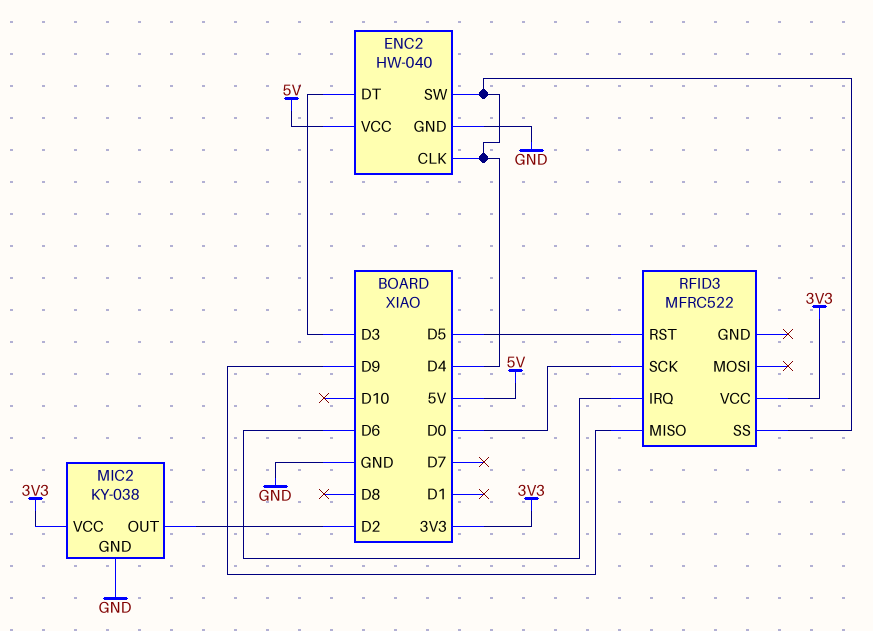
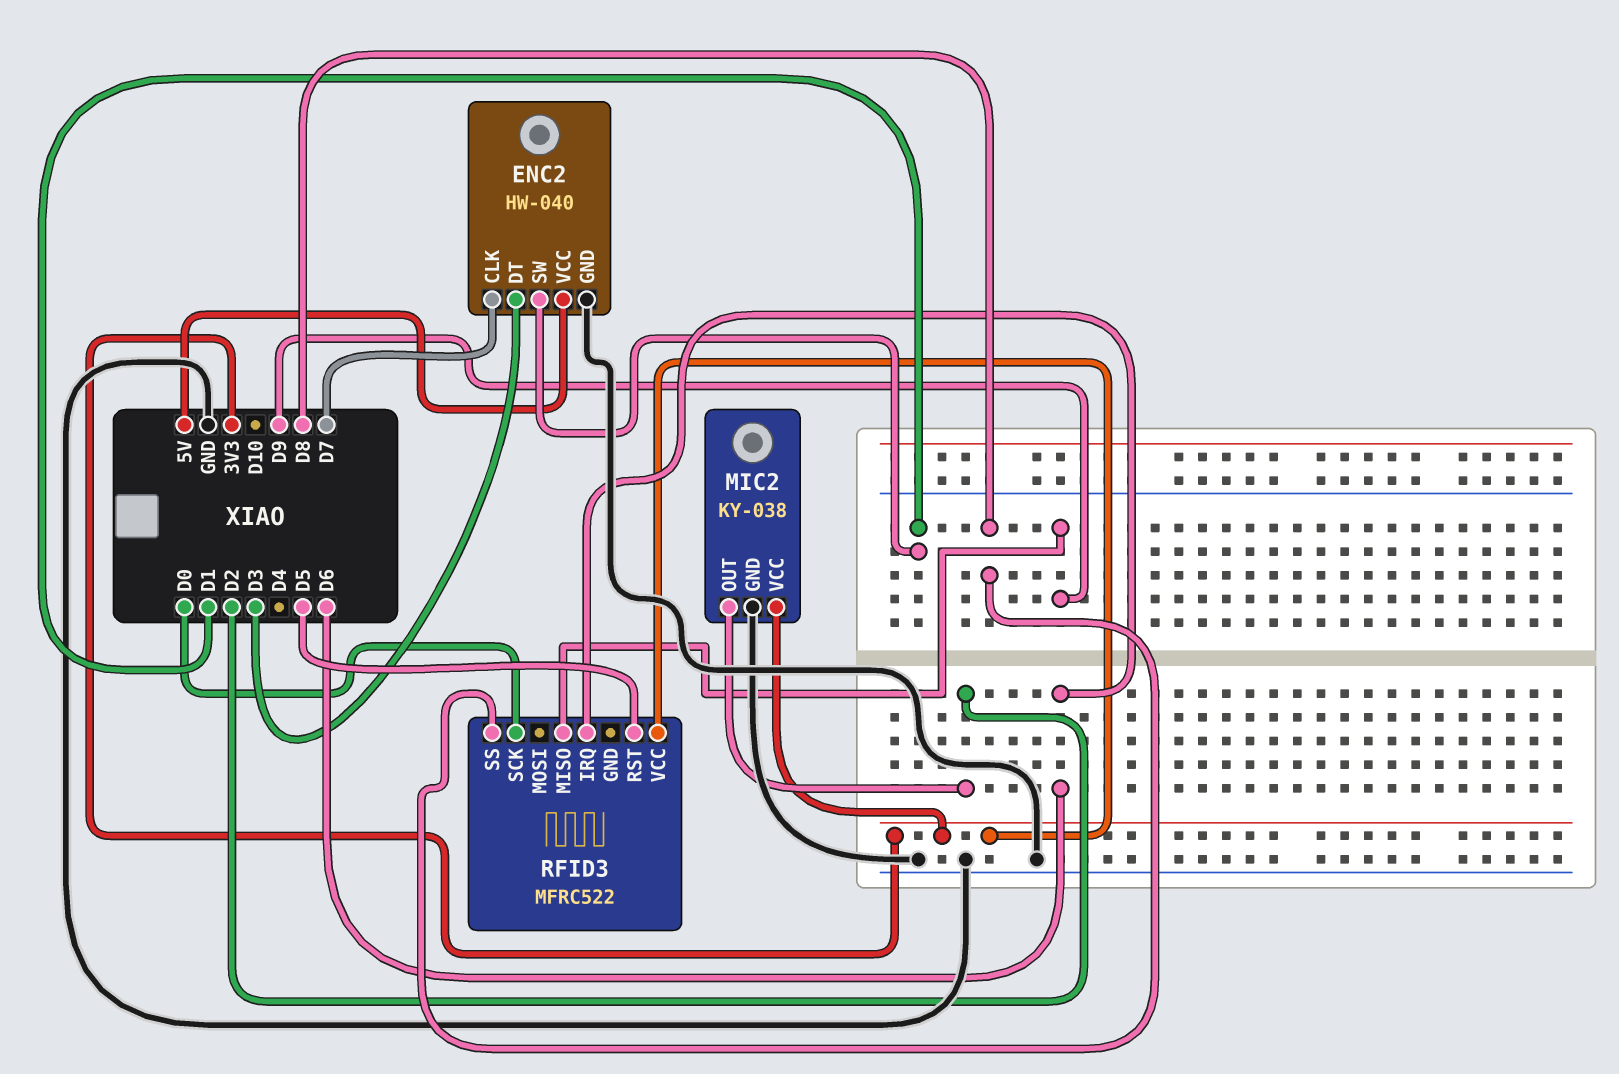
ENC2 pin CLK: D4 -> D7
ENC2 pin SW: D4 -> D1
RFID3 pin SS: D4 -> D8

